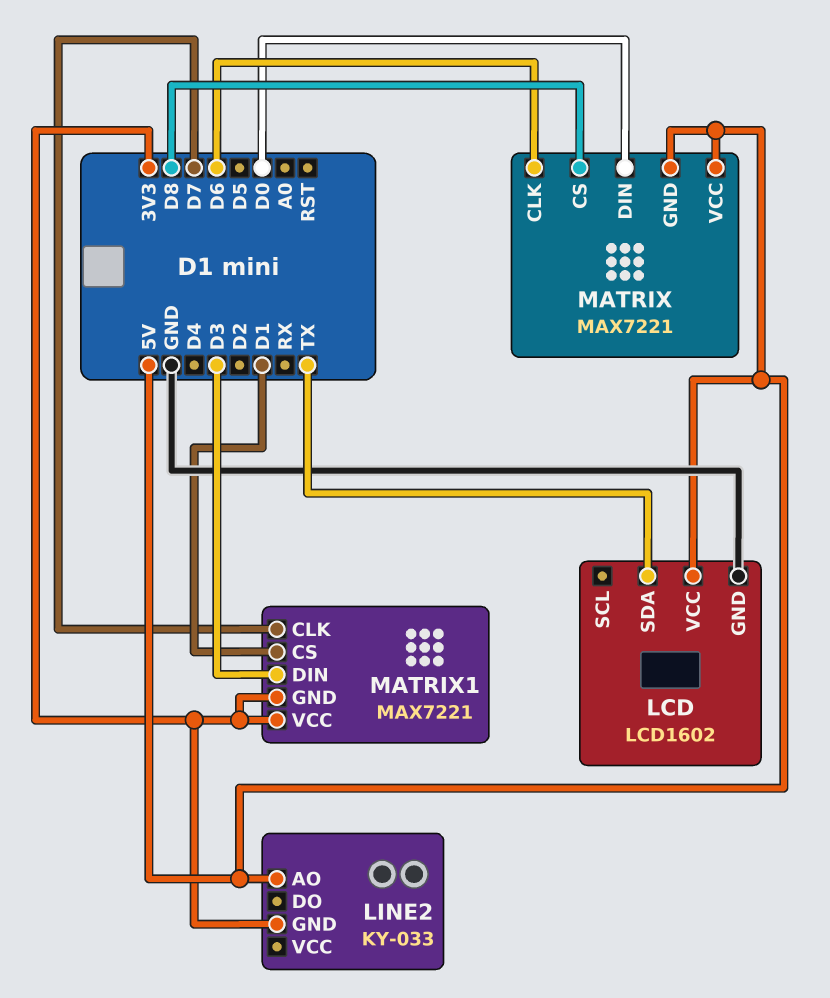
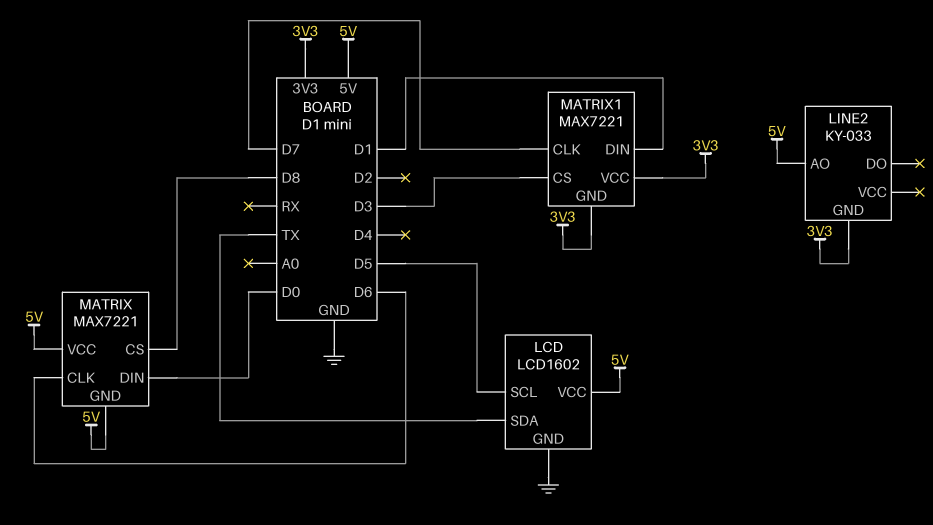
LCD pin SCL: none -> D5
MATRIX1 pin CS: D1 -> D3
MATRIX1 pin DIN: D3 -> D1

